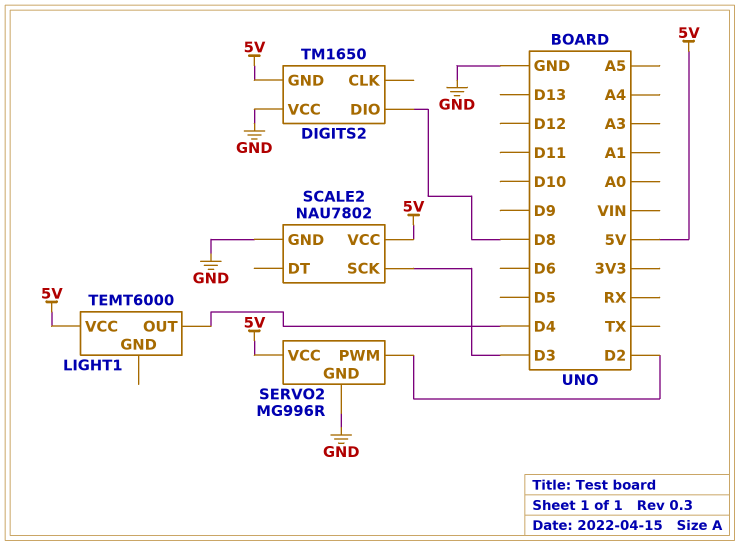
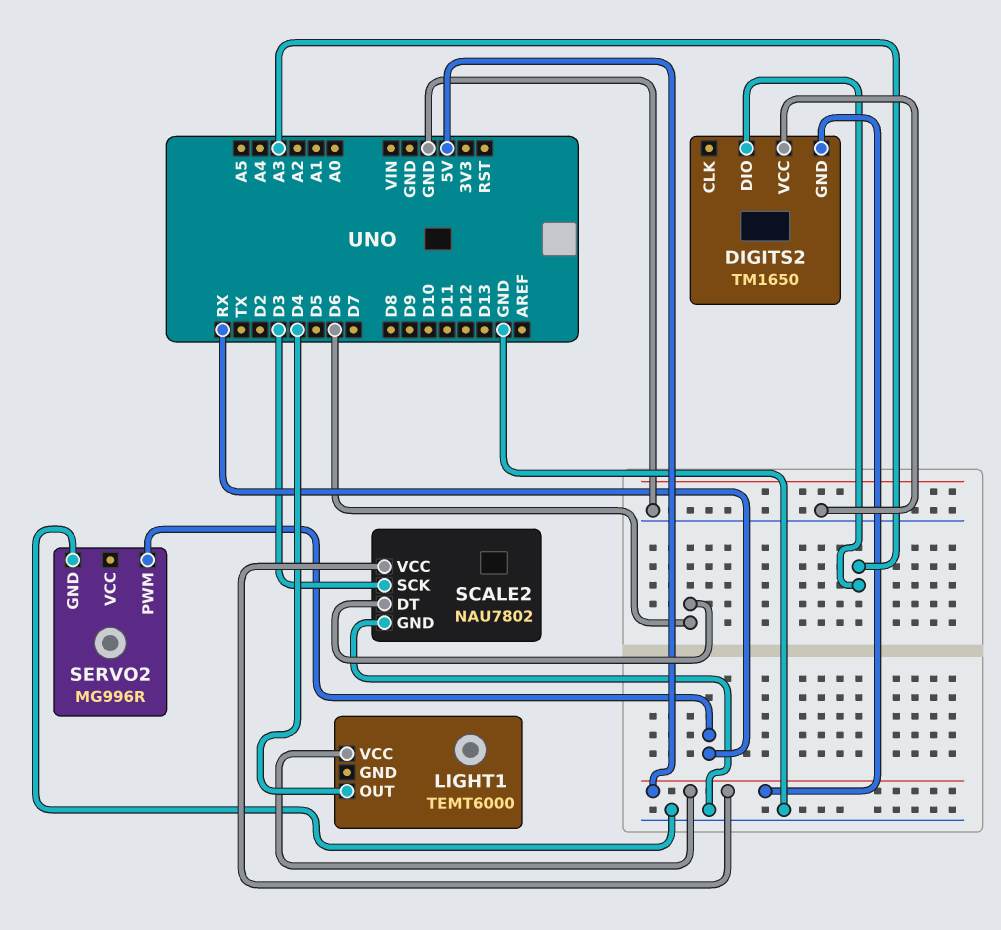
DIGITS2 pin DIO: D8 -> A3
SCALE2 pin DT: none -> D6
SERVO2 pin PWM: D2 -> RX
SERVO2 pin VCC: 5V -> none

